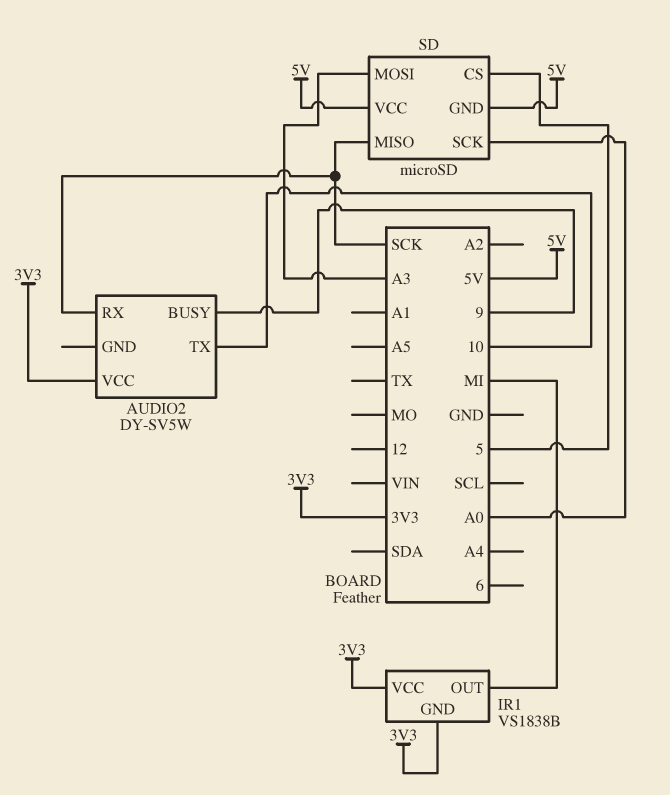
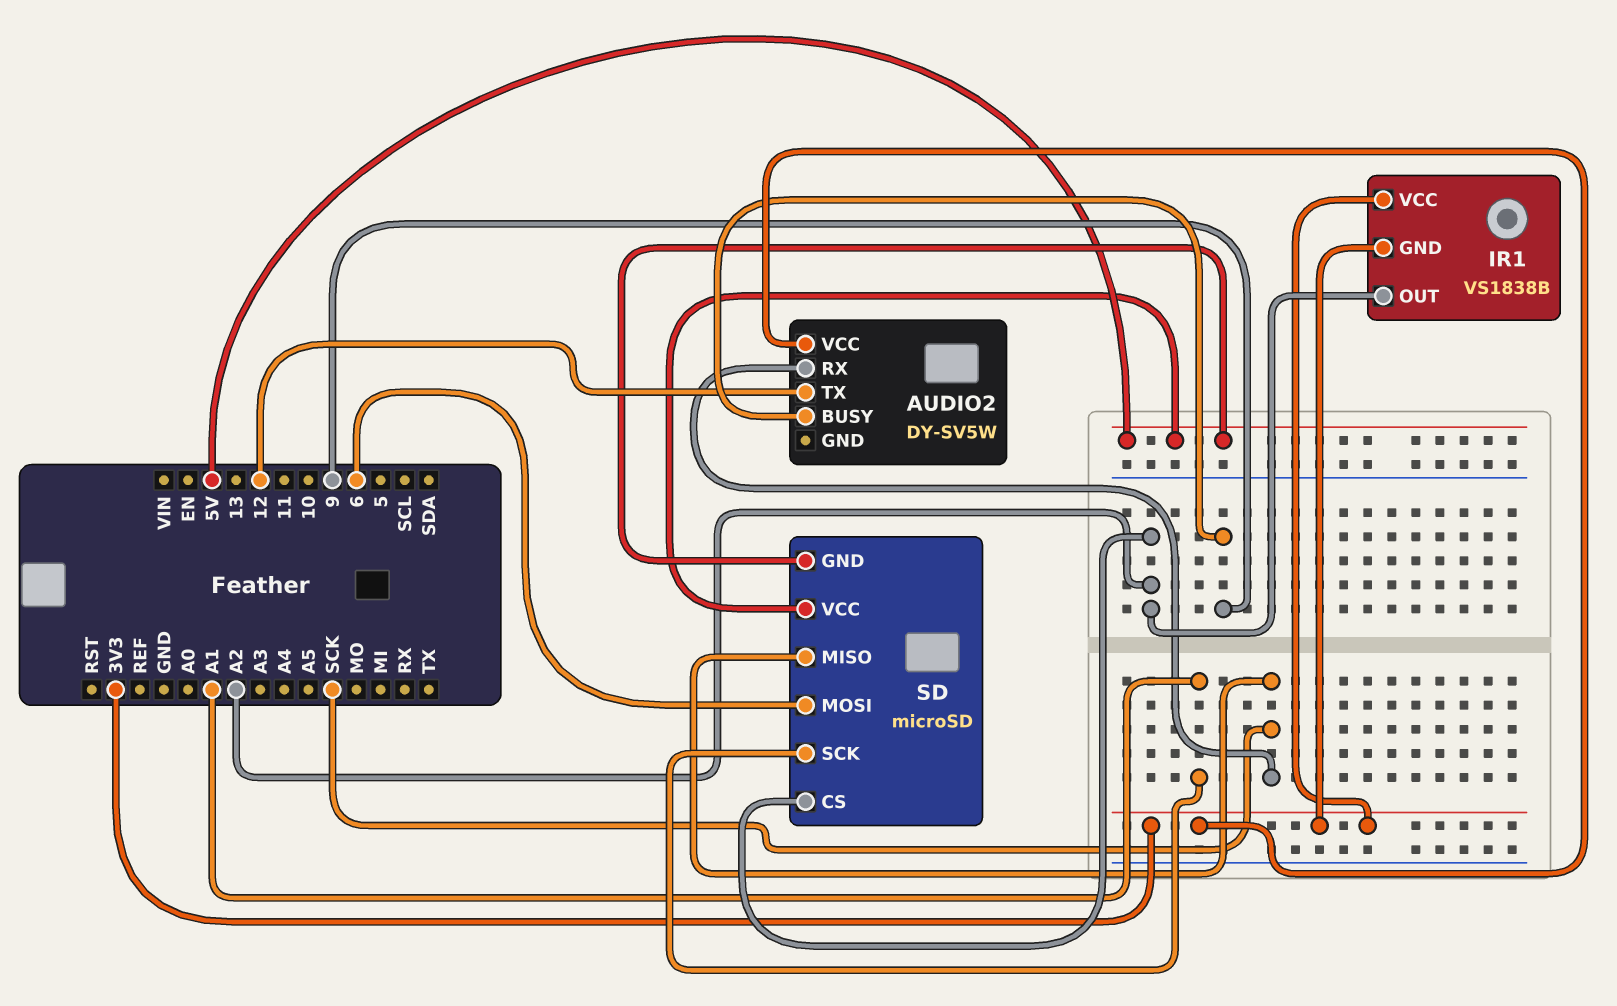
AUDIO2 pin TX: 10 -> 12
IR1 pin OUT: MI -> A2
SD pin CS: 5 -> A2
SD pin MOSI: A3 -> 6
SD pin SCK: A0 -> A1

